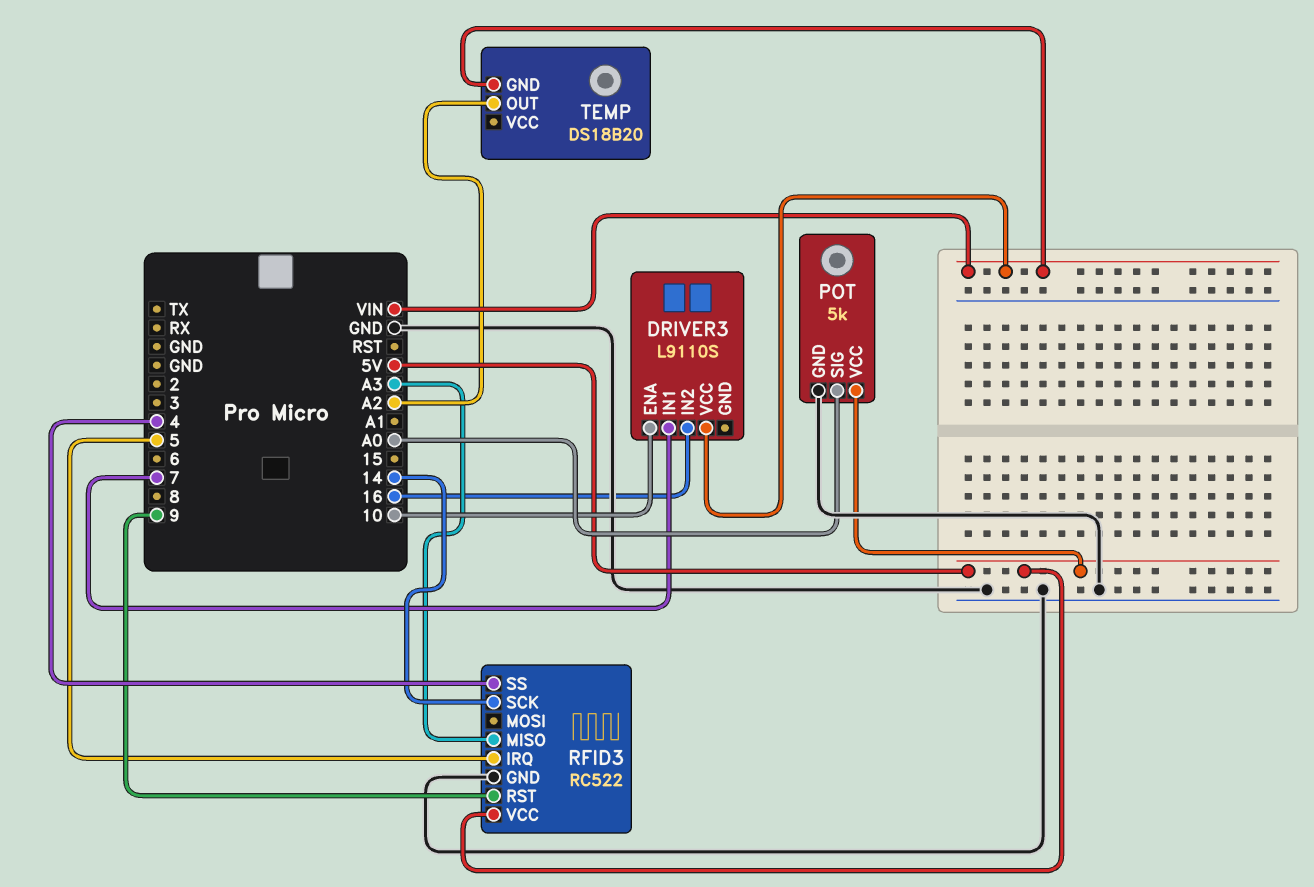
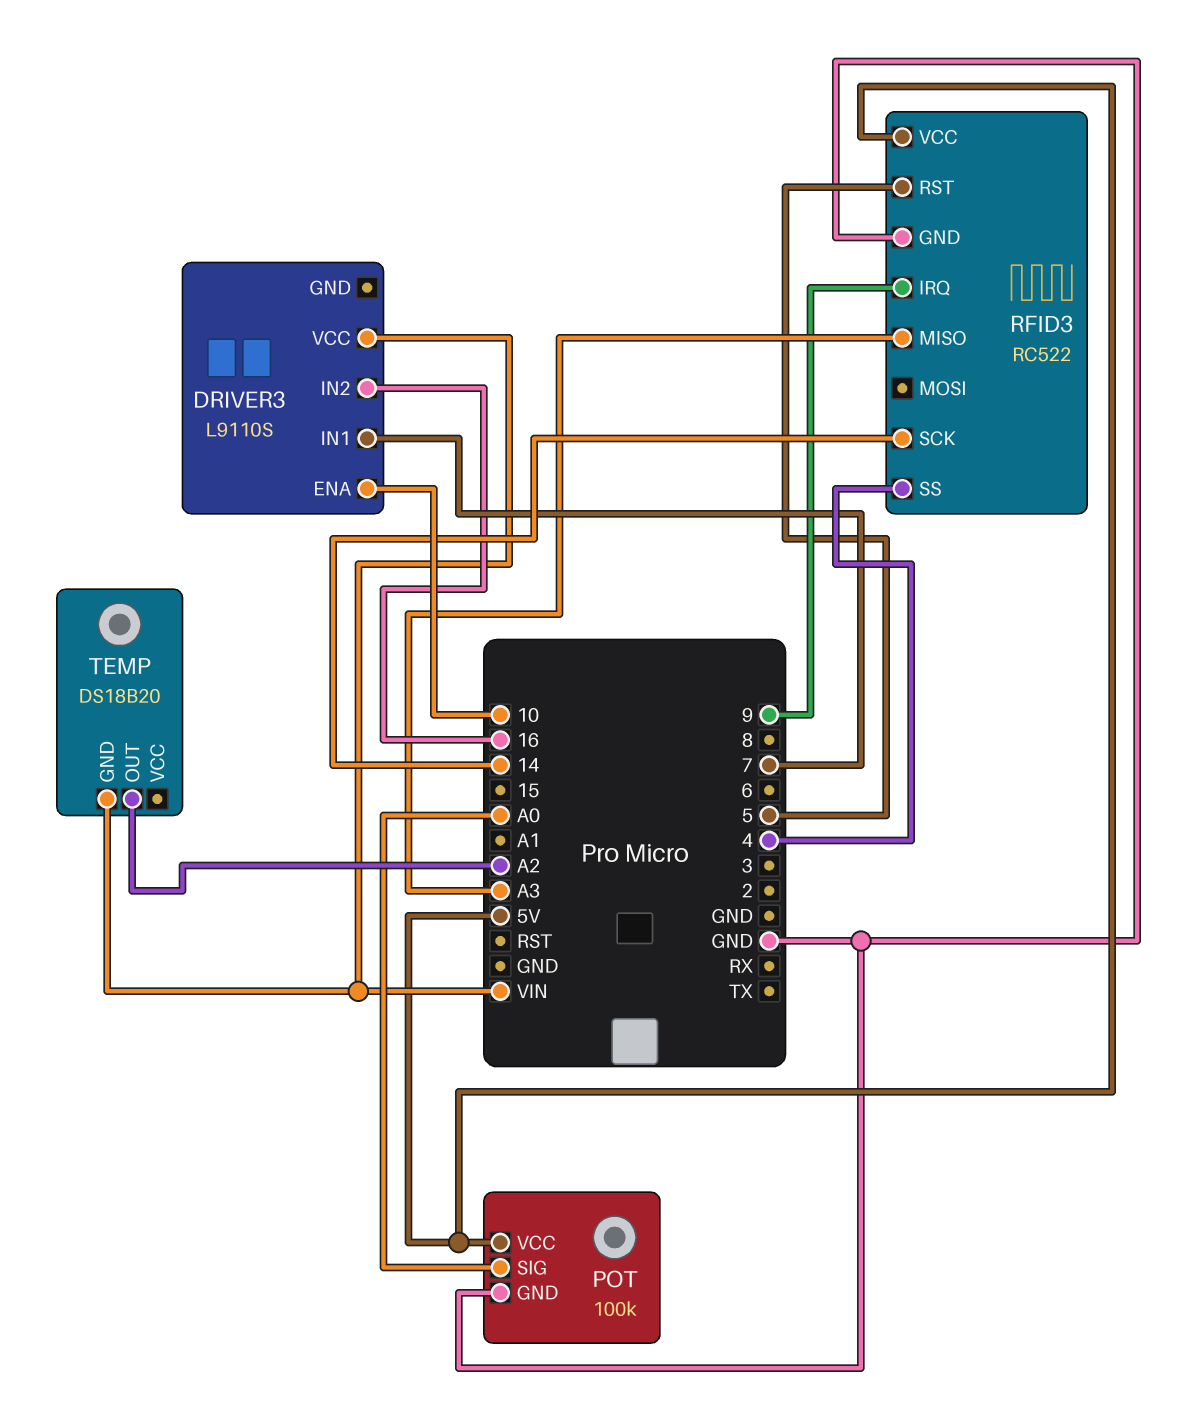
POT: 5k -> 100k
RFID3 pin IRQ: 5 -> 9
RFID3 pin RST: 9 -> 5

